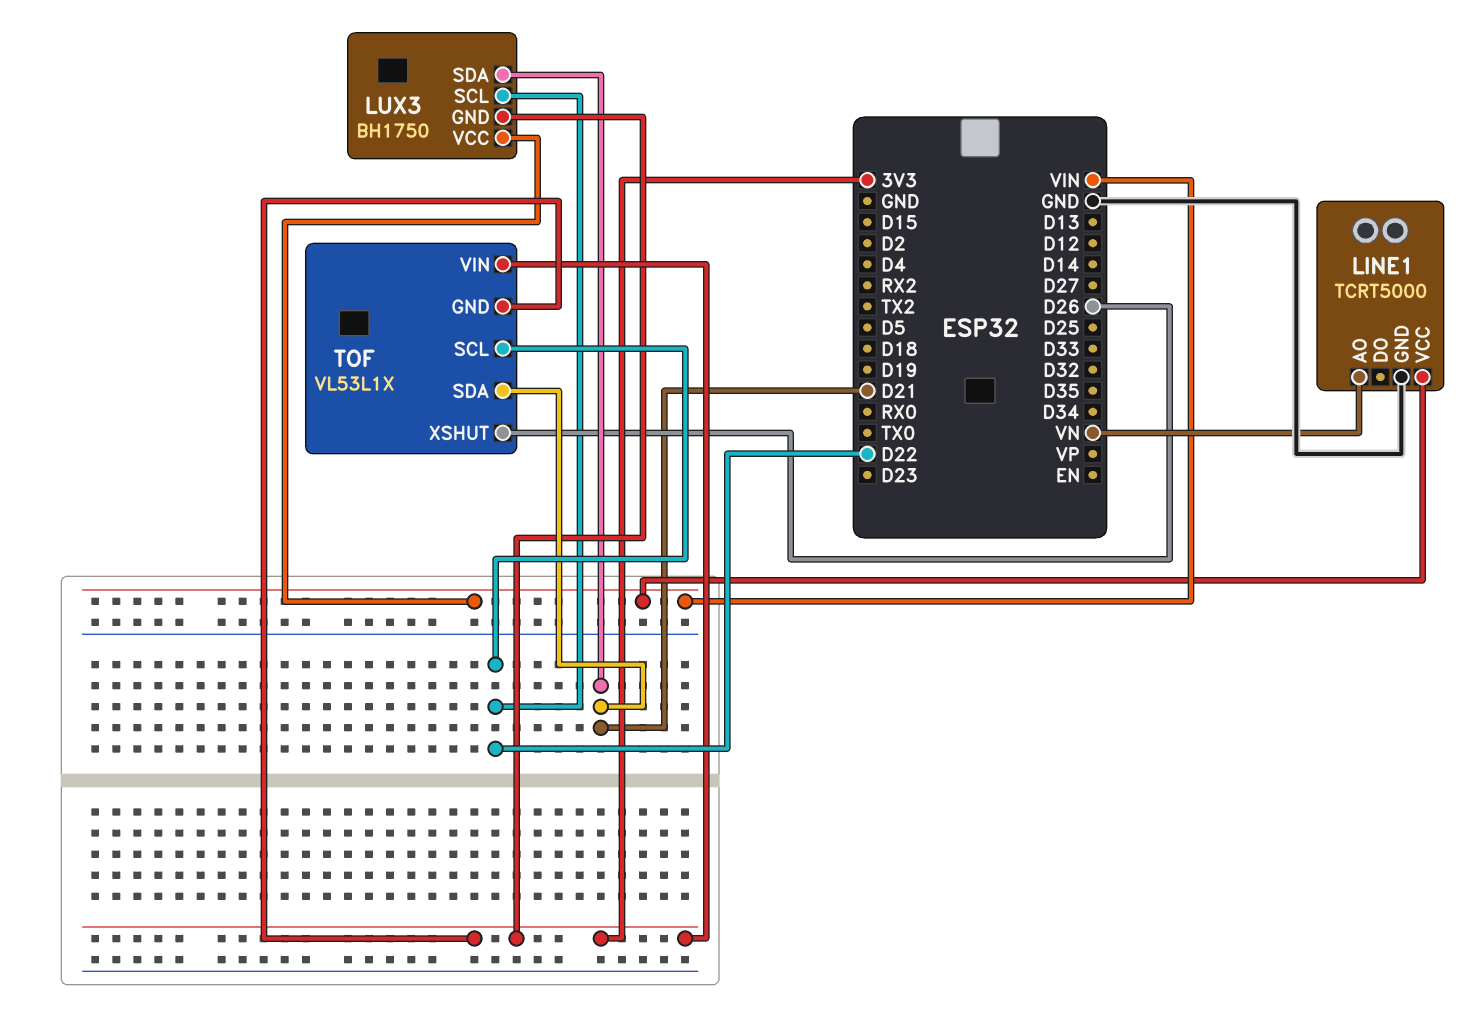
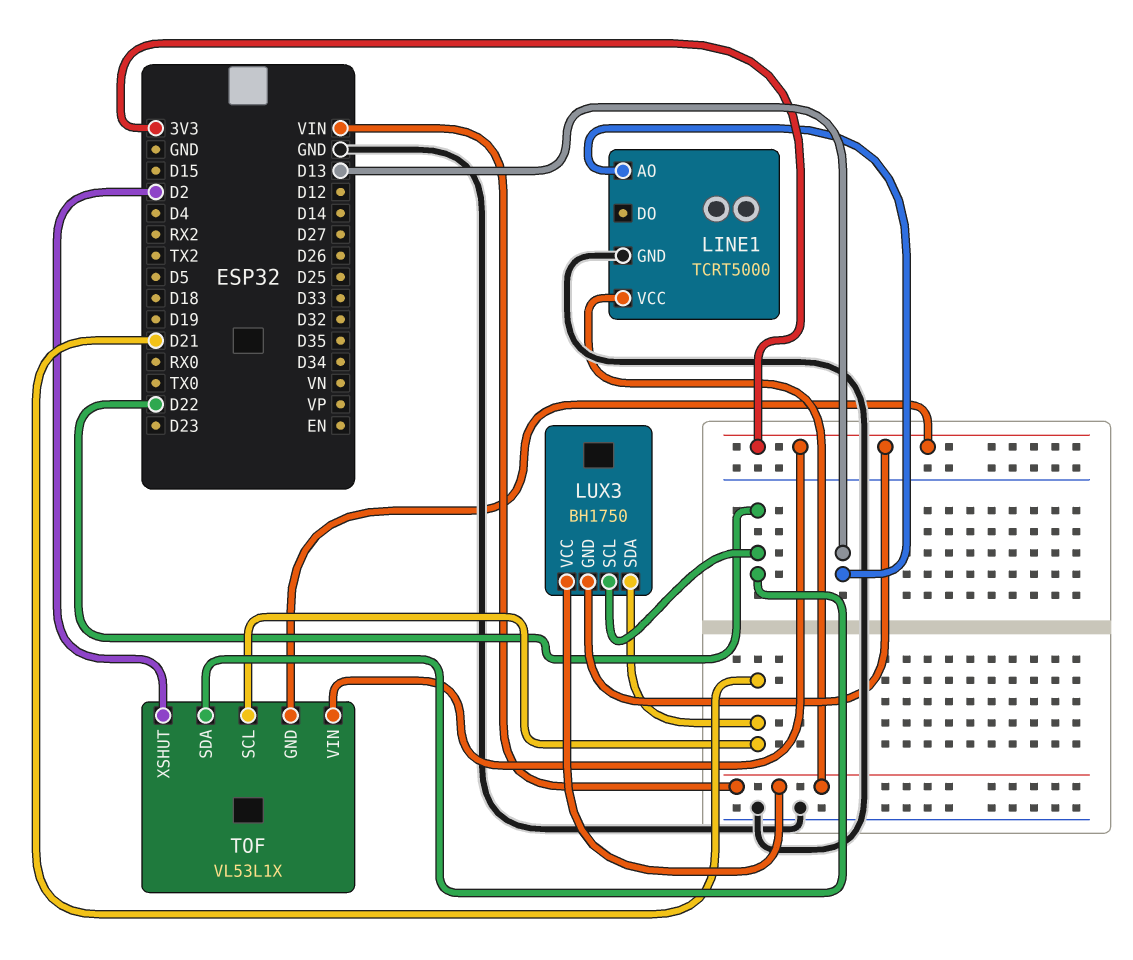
LINE1 pin AO: VN -> D13
TOF pin SCL: D22 -> D21
TOF pin SDA: D21 -> D22
TOF pin XSHUT: D26 -> D2

